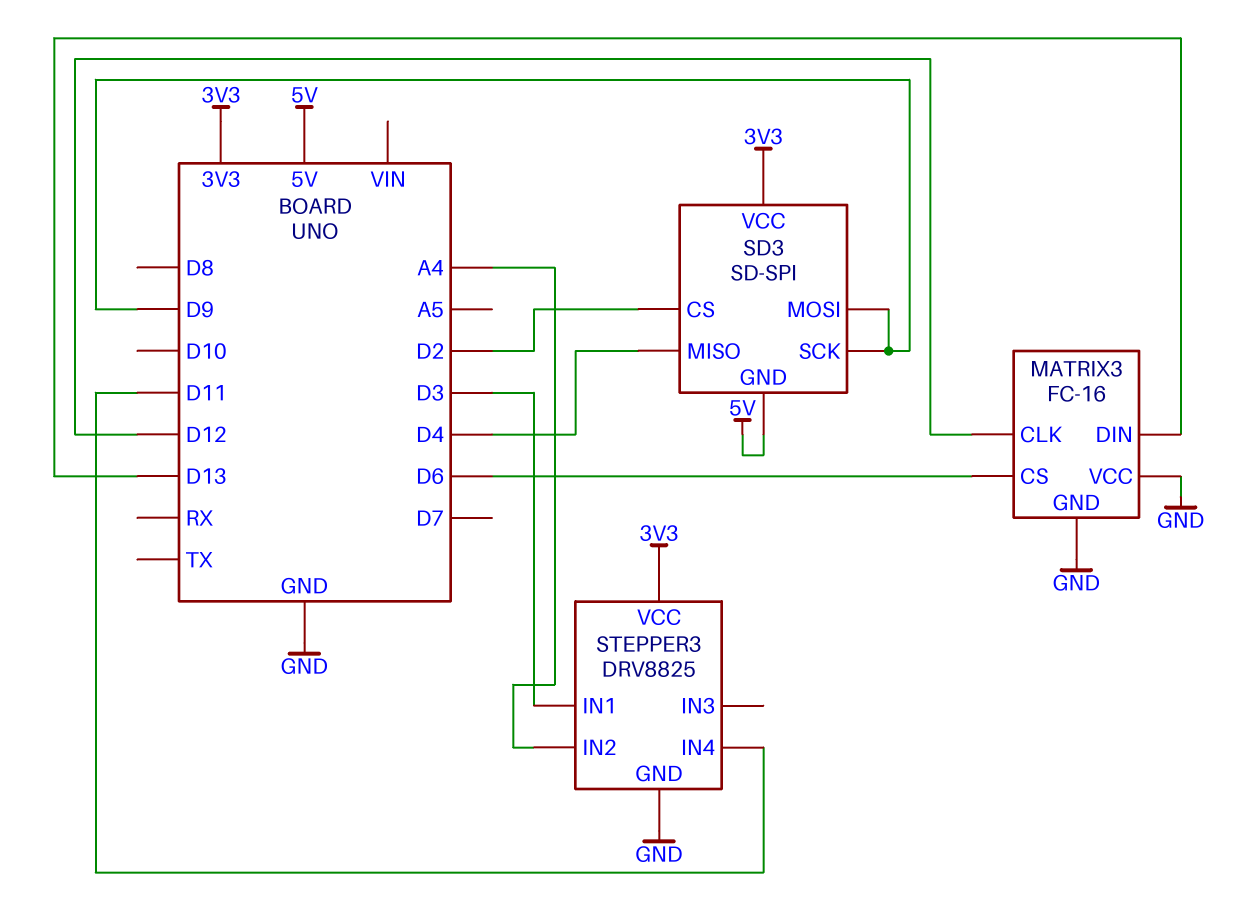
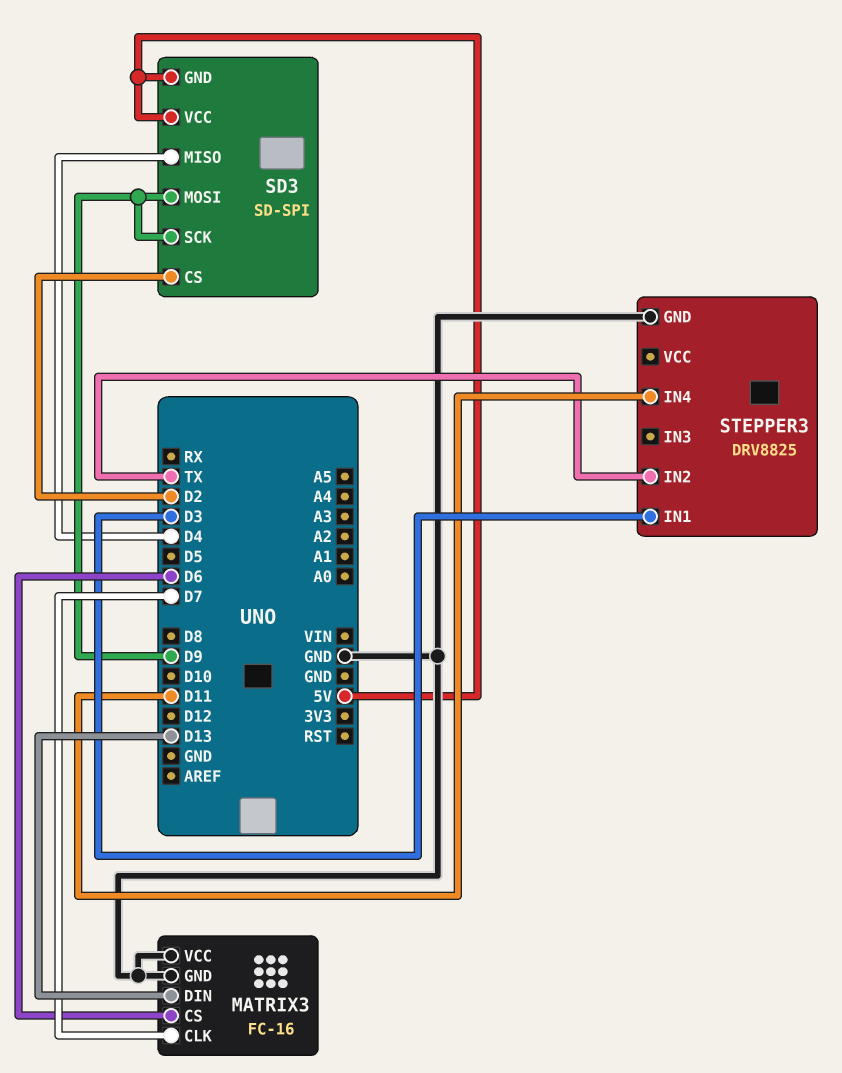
MATRIX3 pin CLK: D12 -> D7
SD3 pin VCC: 3V3 -> 5V
STEPPER3 pin IN2: A4 -> TX
STEPPER3 pin VCC: 3V3 -> none

